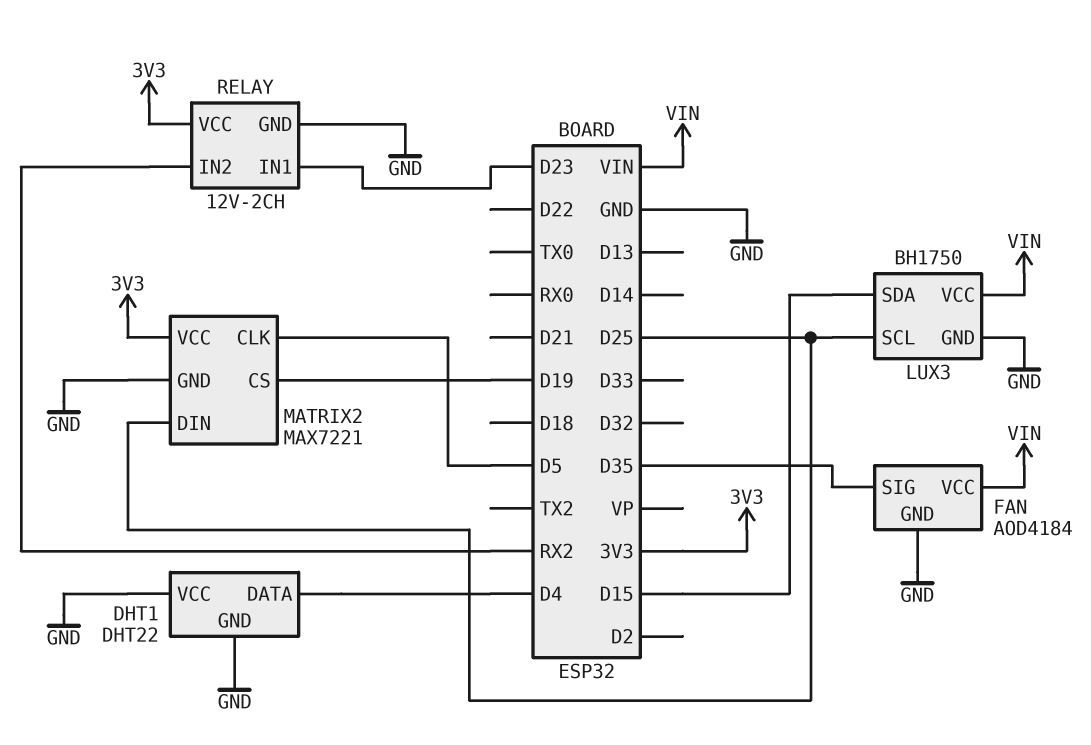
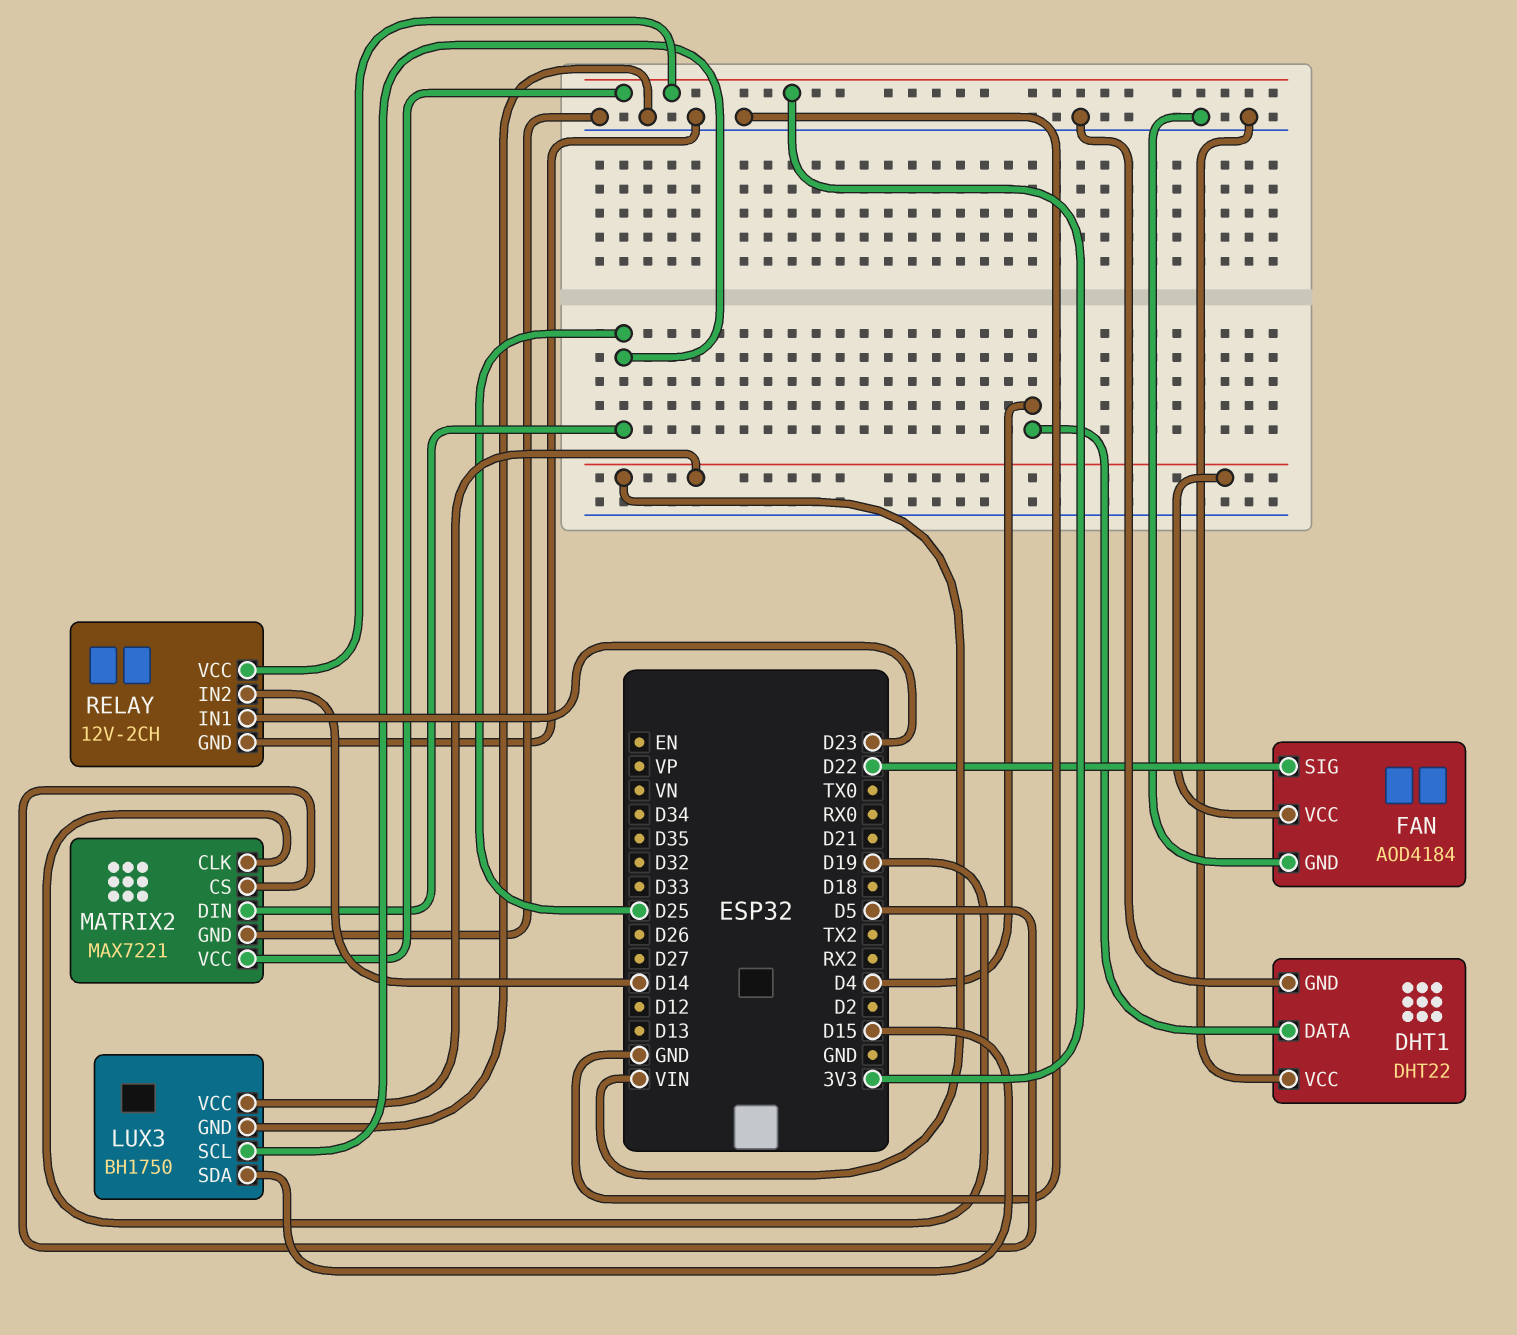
FAN pin SIG: D35 -> D22
MATRIX2 pin CLK: D5 -> D19
MATRIX2 pin CS: D19 -> D5
RELAY pin IN2: RX2 -> D14

